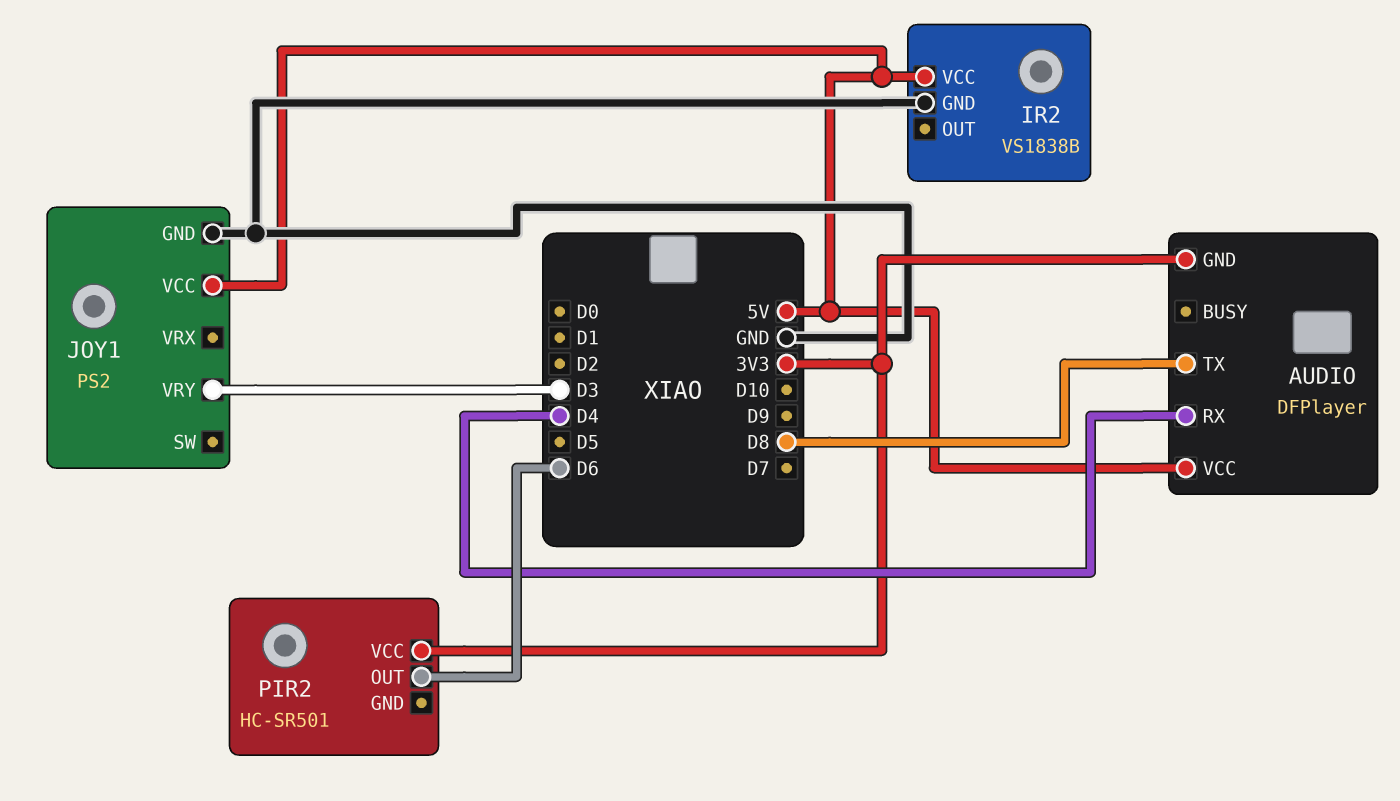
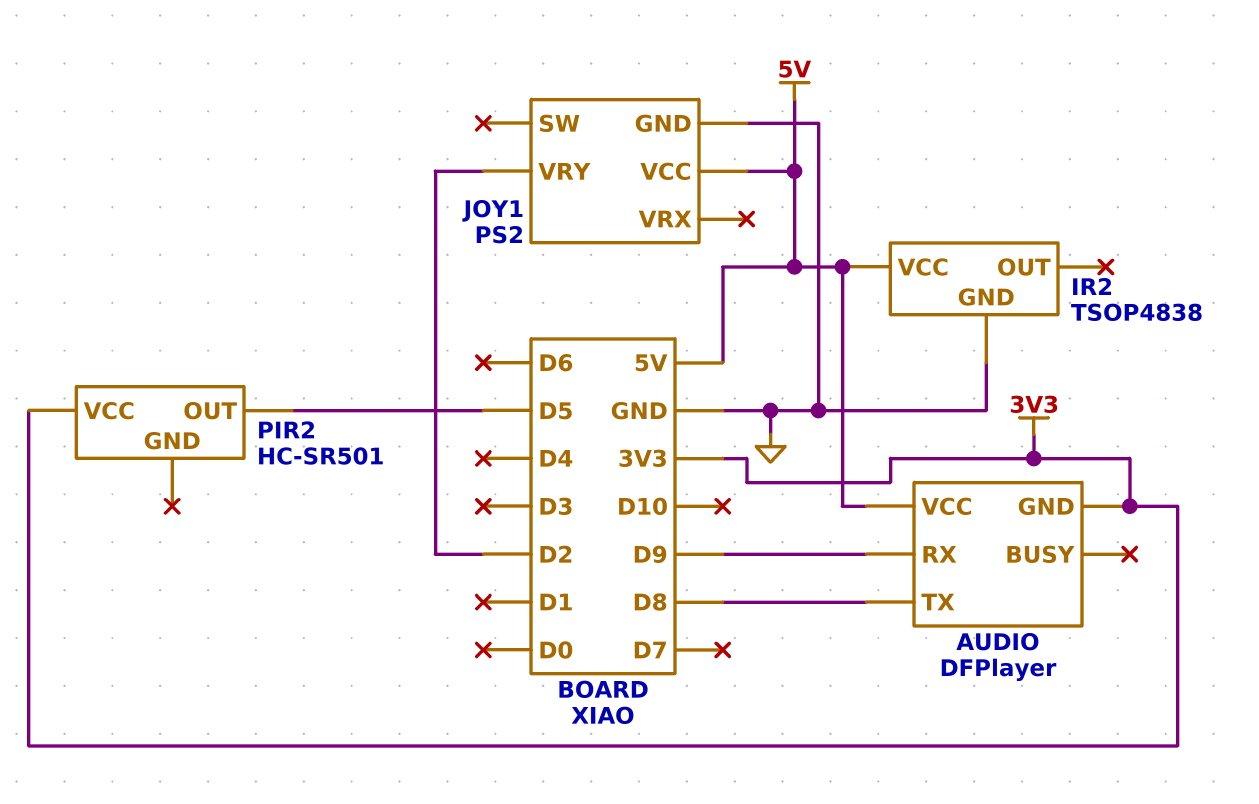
AUDIO pin RX: D4 -> D9
IR2: VS1838B -> TSOP4838
JOY1 pin VRY: D3 -> D2
PIR2 pin OUT: D6 -> D5

